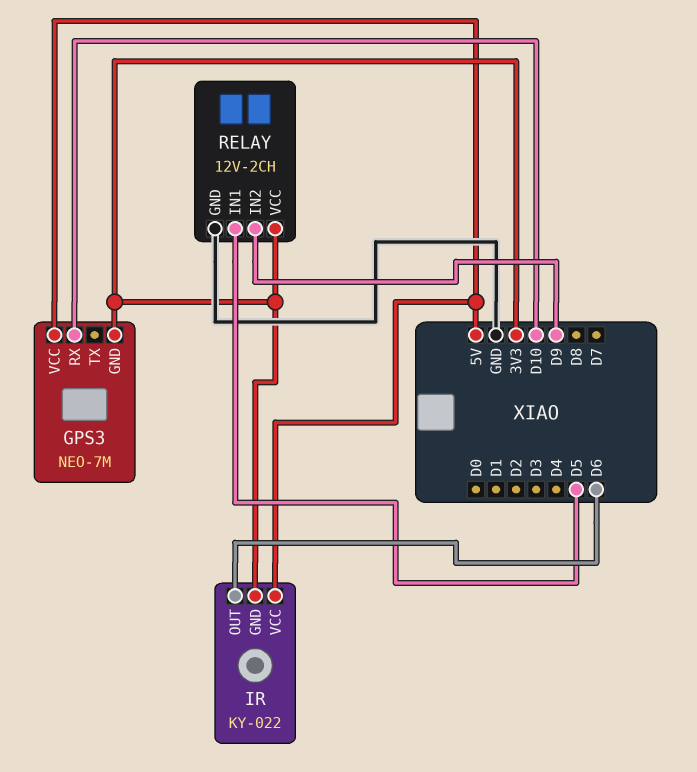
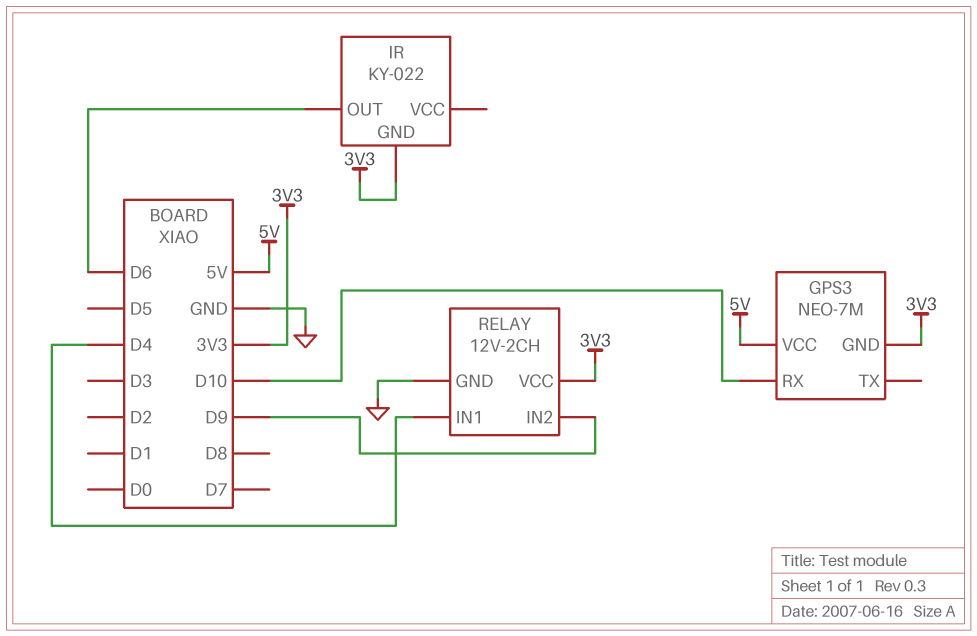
IR pin VCC: 5V -> none
RELAY pin IN1: D5 -> D4

